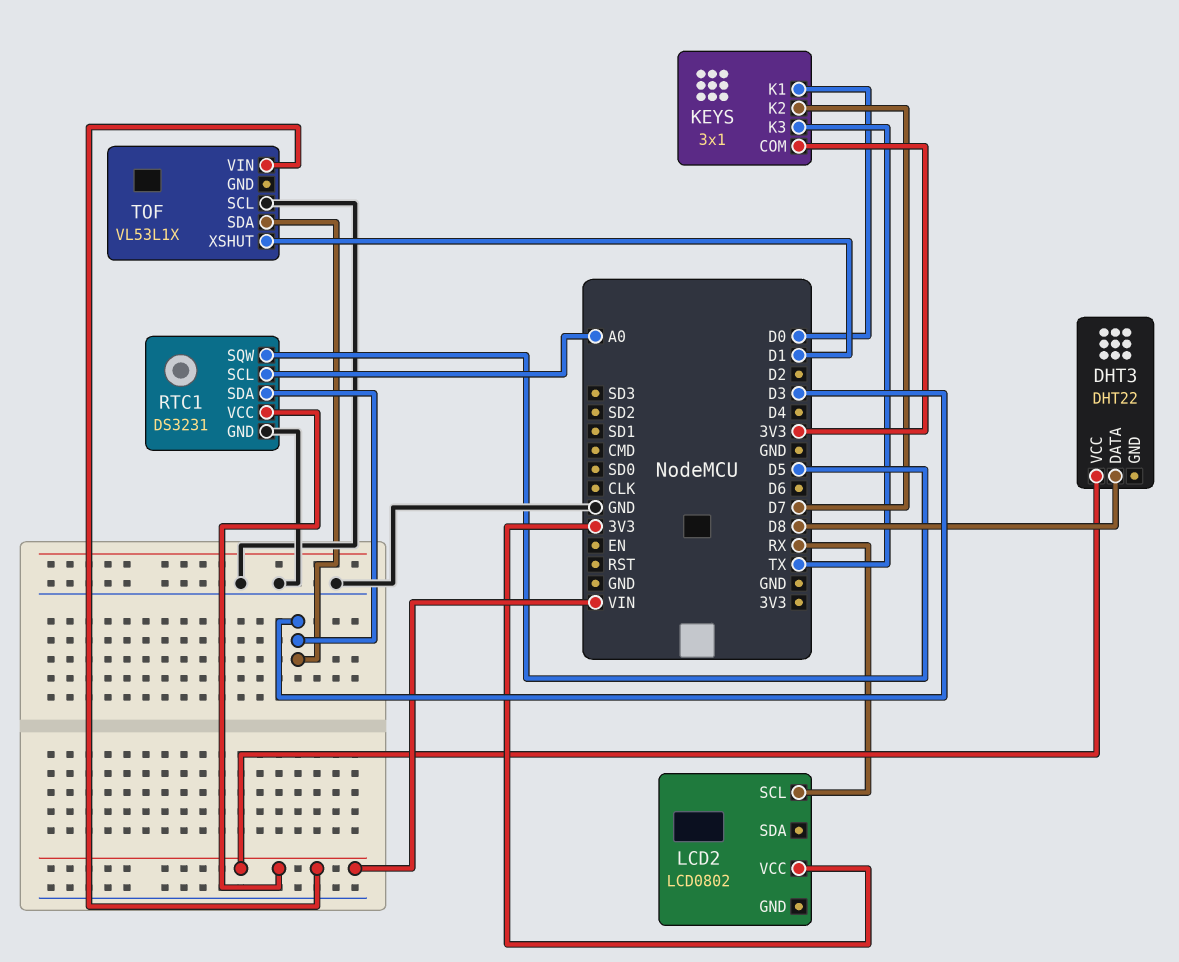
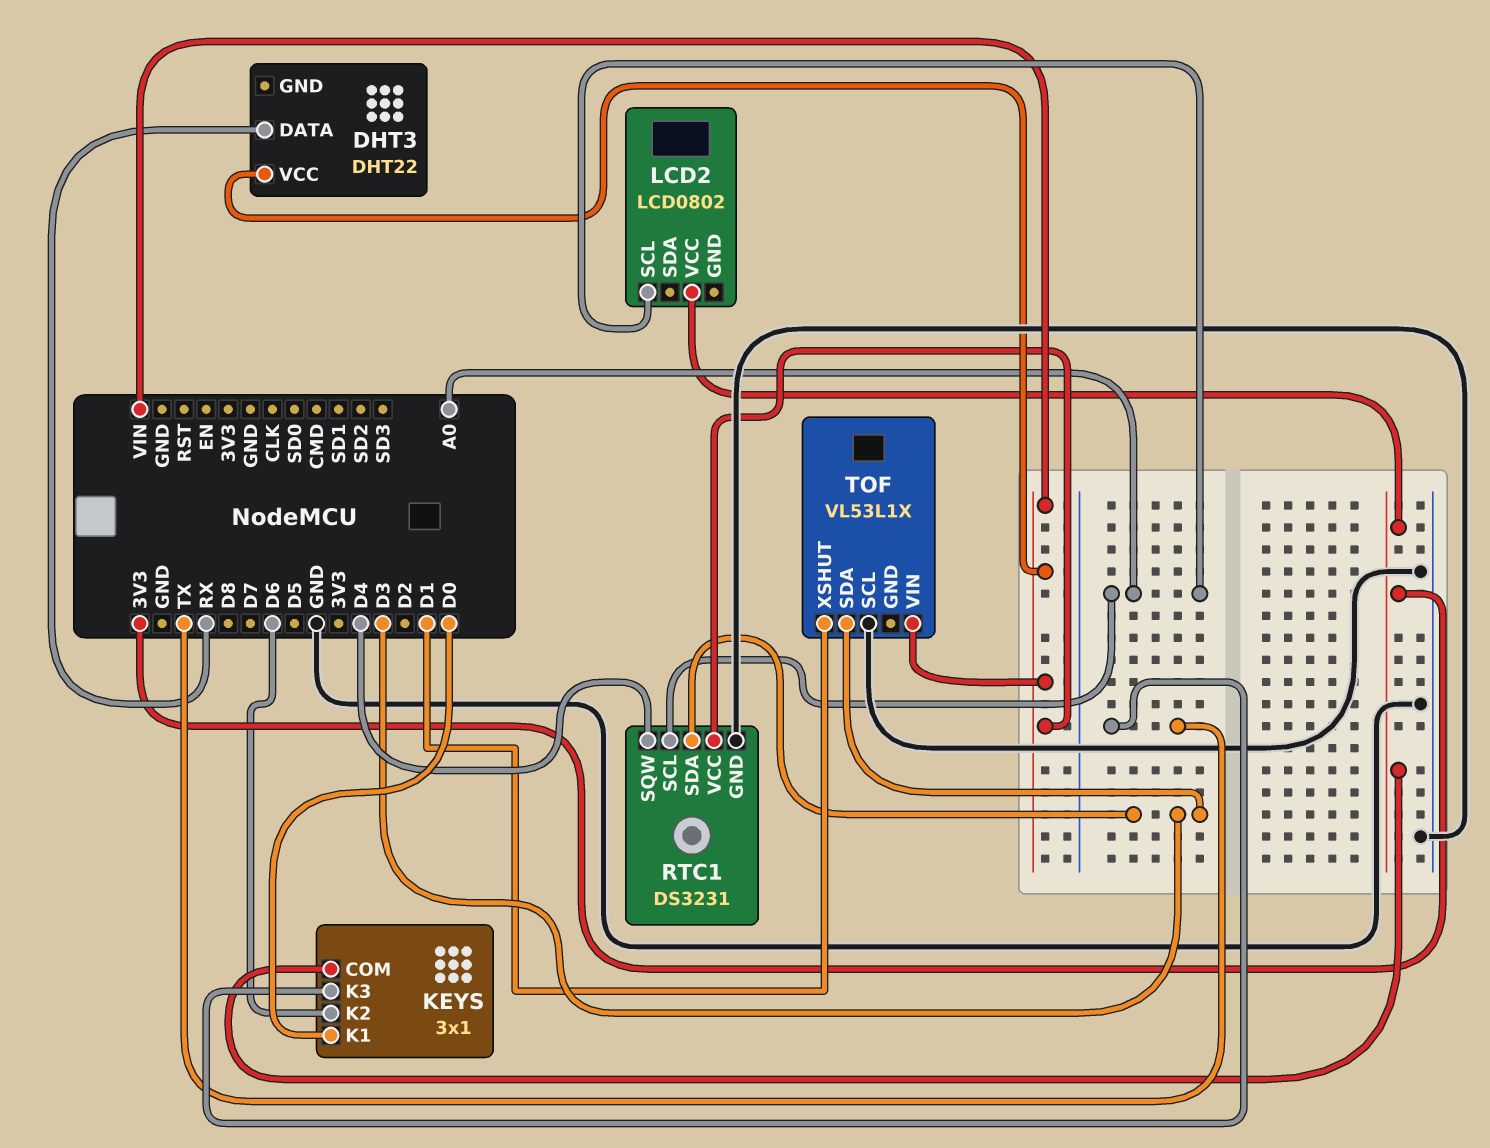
DHT3 pin DATA: D8 -> RX
KEYS pin K2: D7 -> D6
LCD2 pin SCL: RX -> A0
RTC1 pin SQW: D5 -> D4

